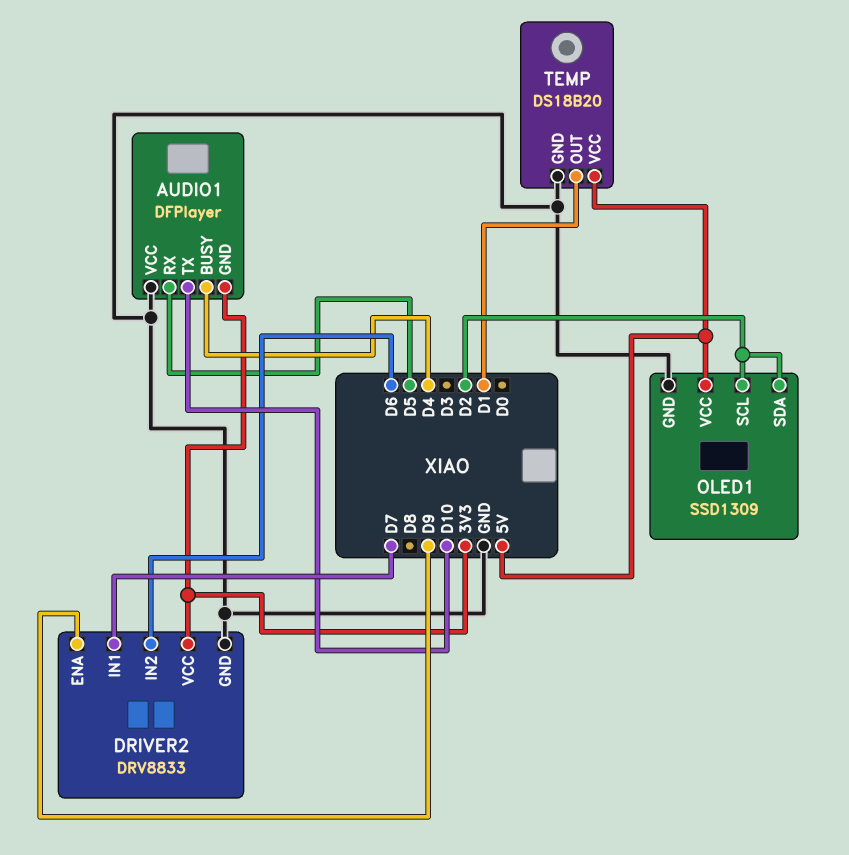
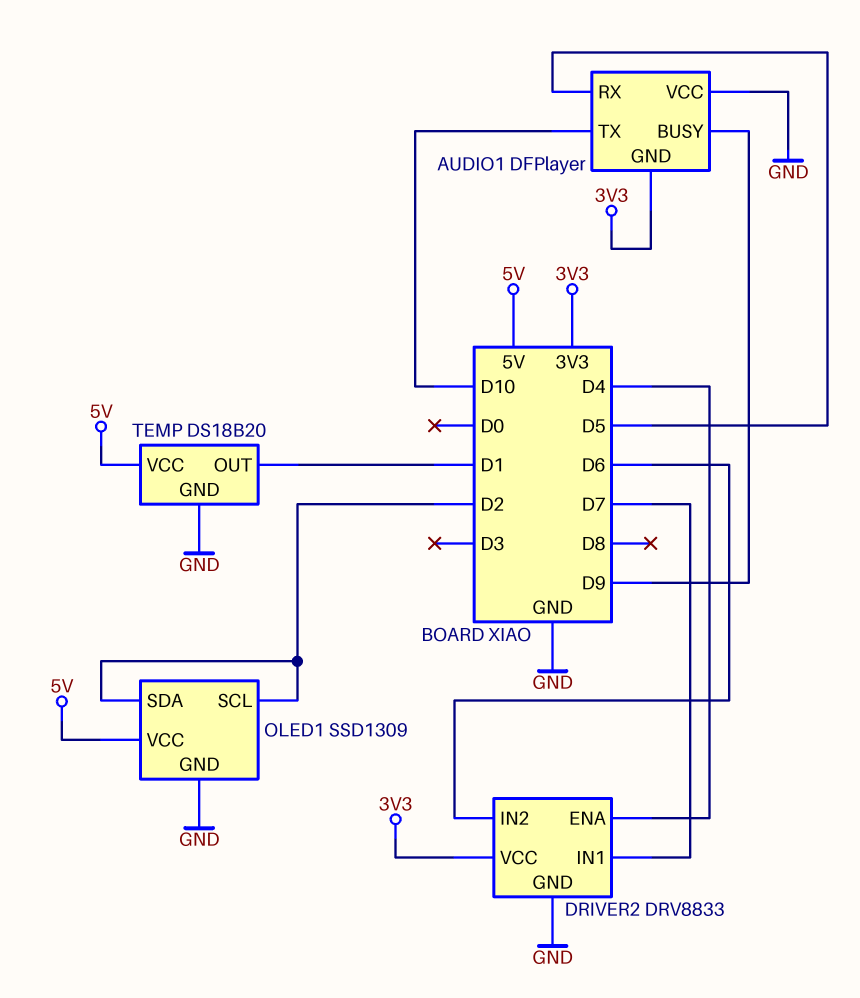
AUDIO1 pin BUSY: D4 -> D9
DRIVER2 pin ENA: D9 -> D4

